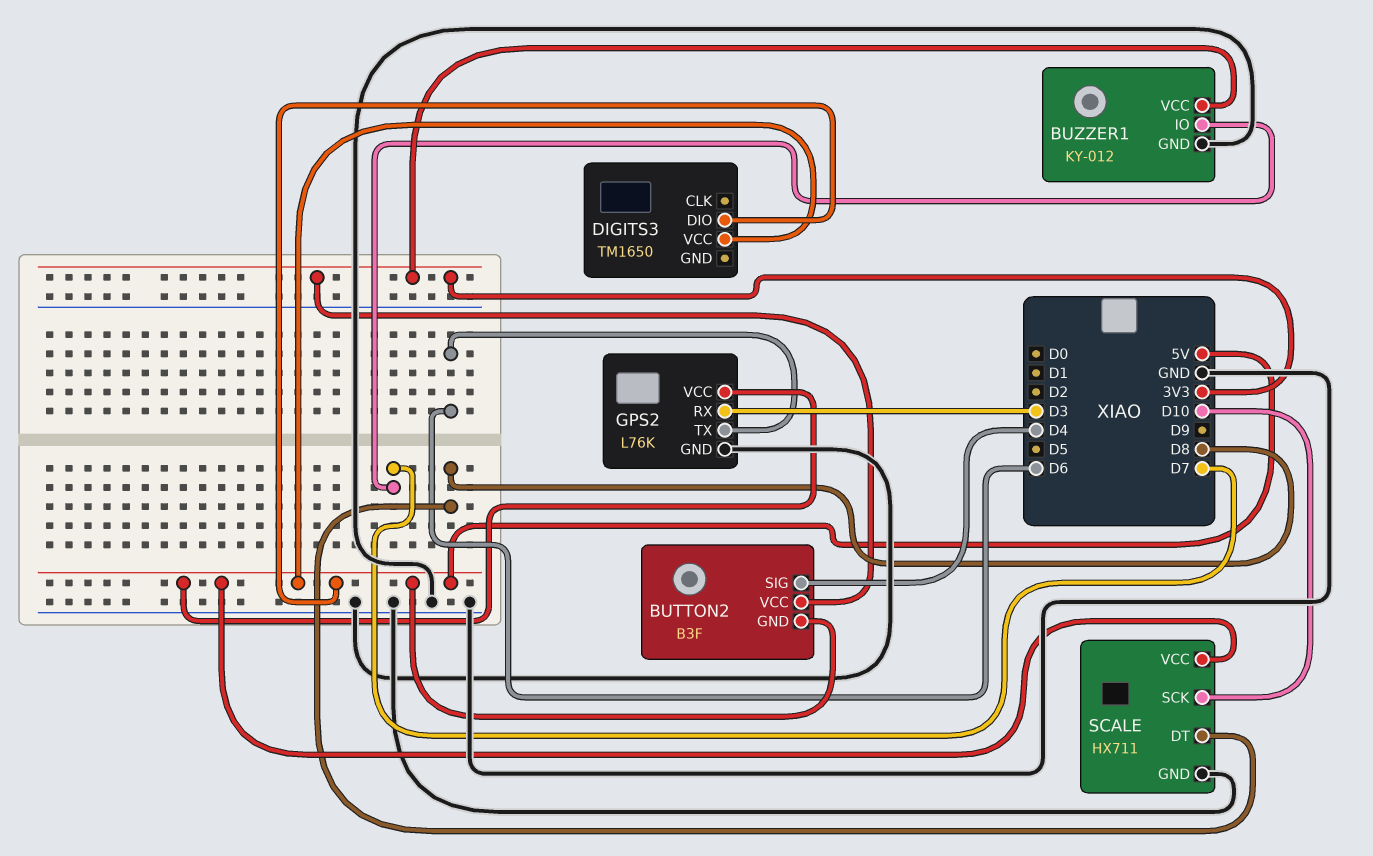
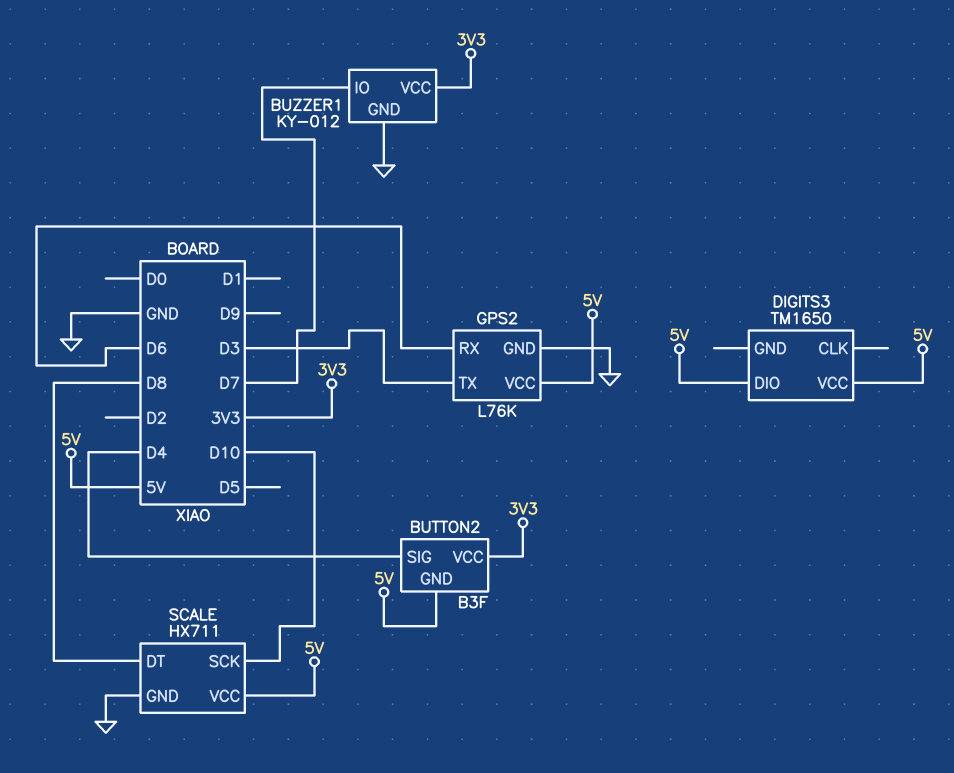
GPS2 pin RX: D3 -> D6
GPS2 pin TX: D6 -> D3

